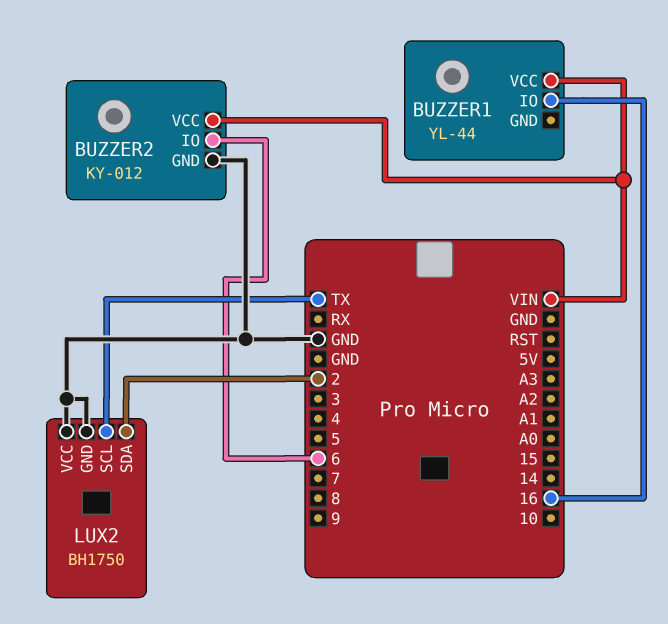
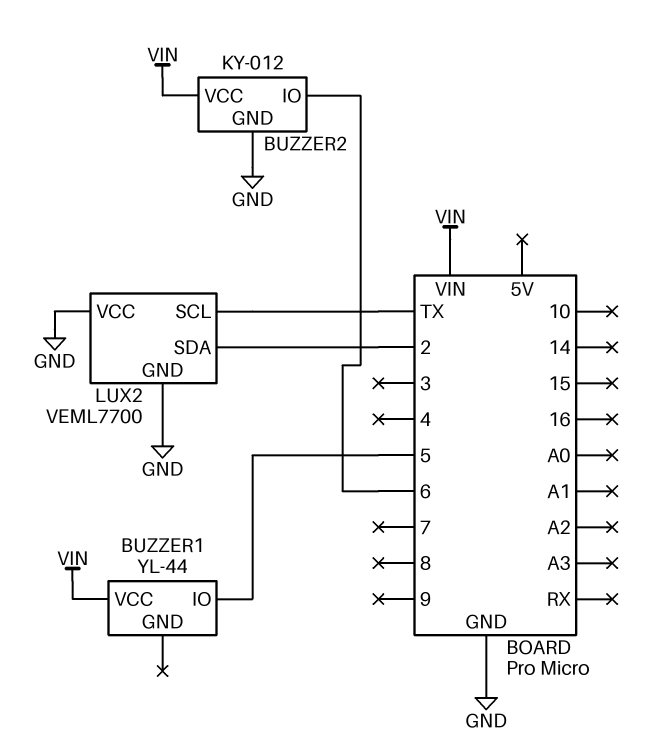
BUZZER1 pin IO: 16 -> 5
LUX2: BH1750 -> VEML7700

